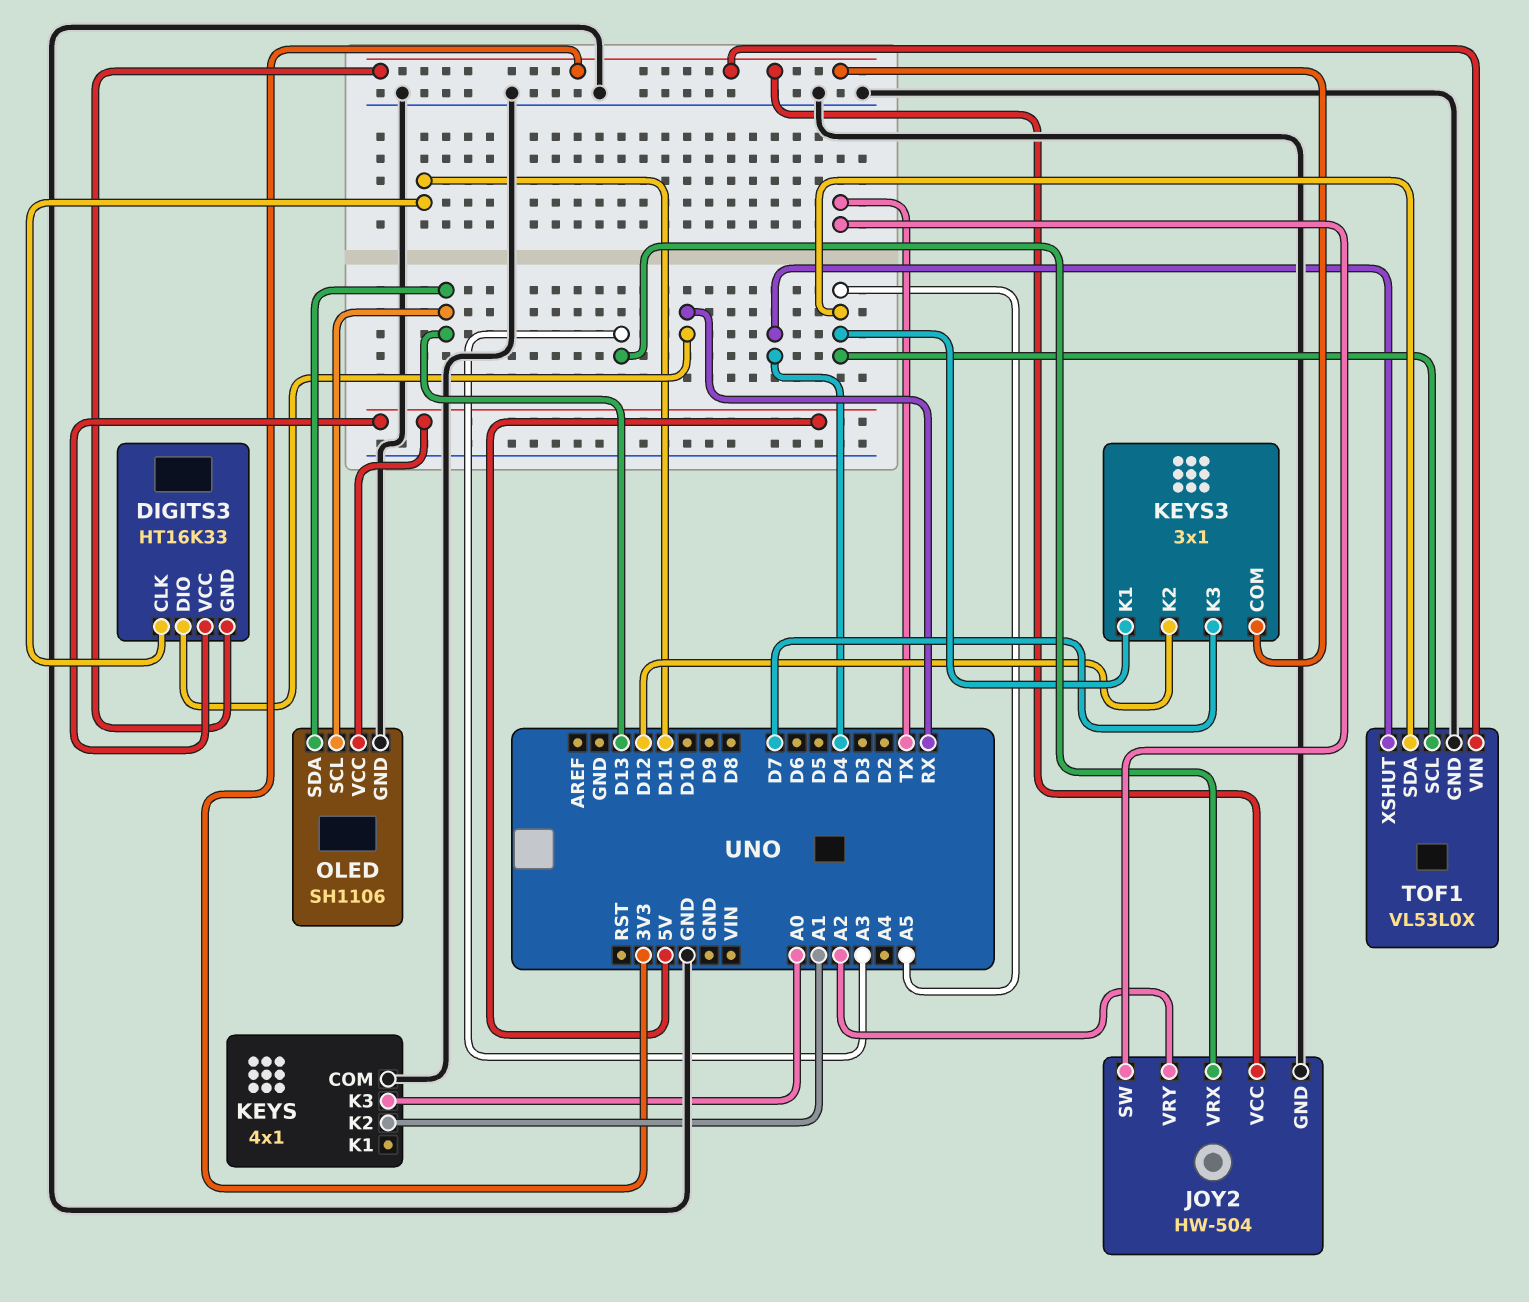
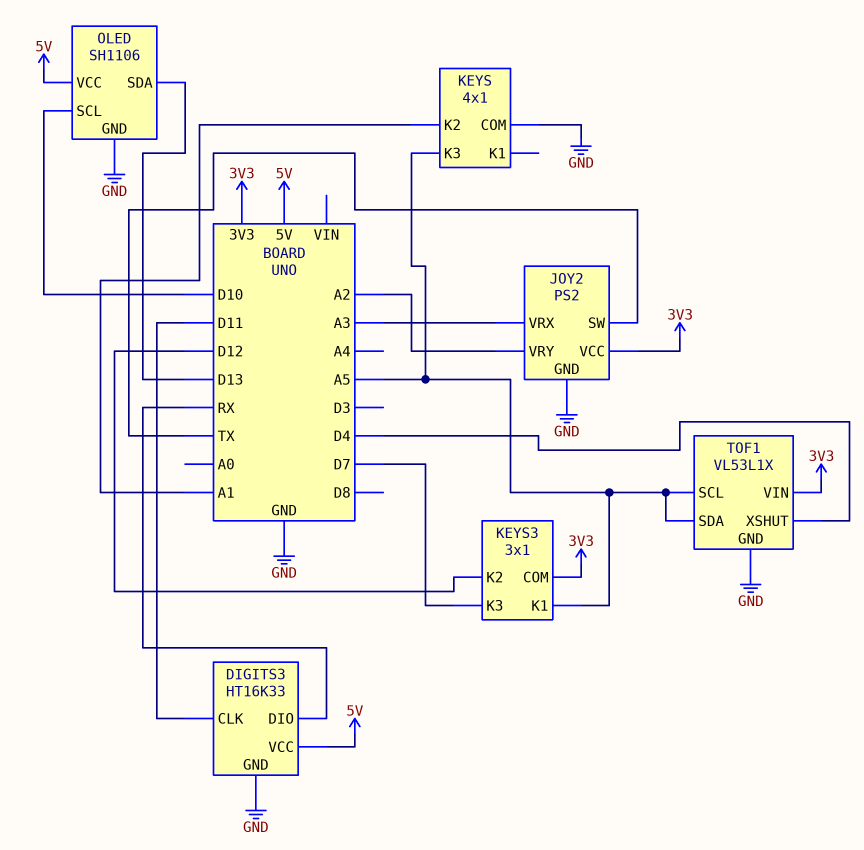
DIGITS3 pin GND: 3V3 -> GND
JOY2: HW-504 -> PS2
KEYS pin K3: A0 -> A5
OLED pin SCL: D13 -> D10
TOF1: VL53L0X -> VL53L1X

